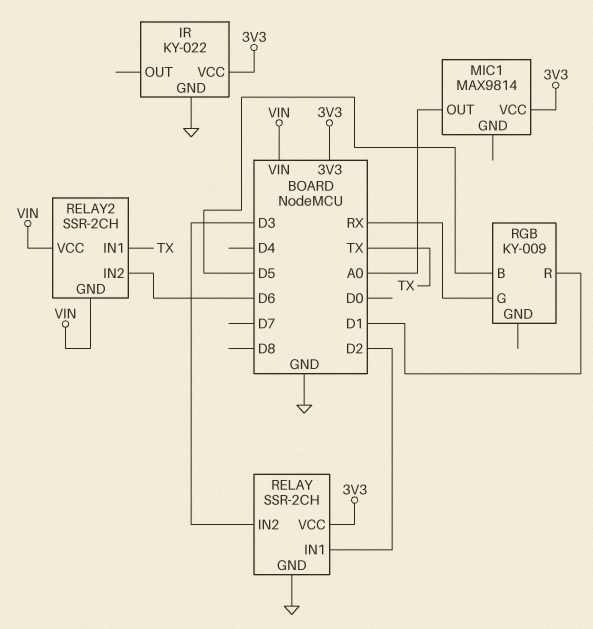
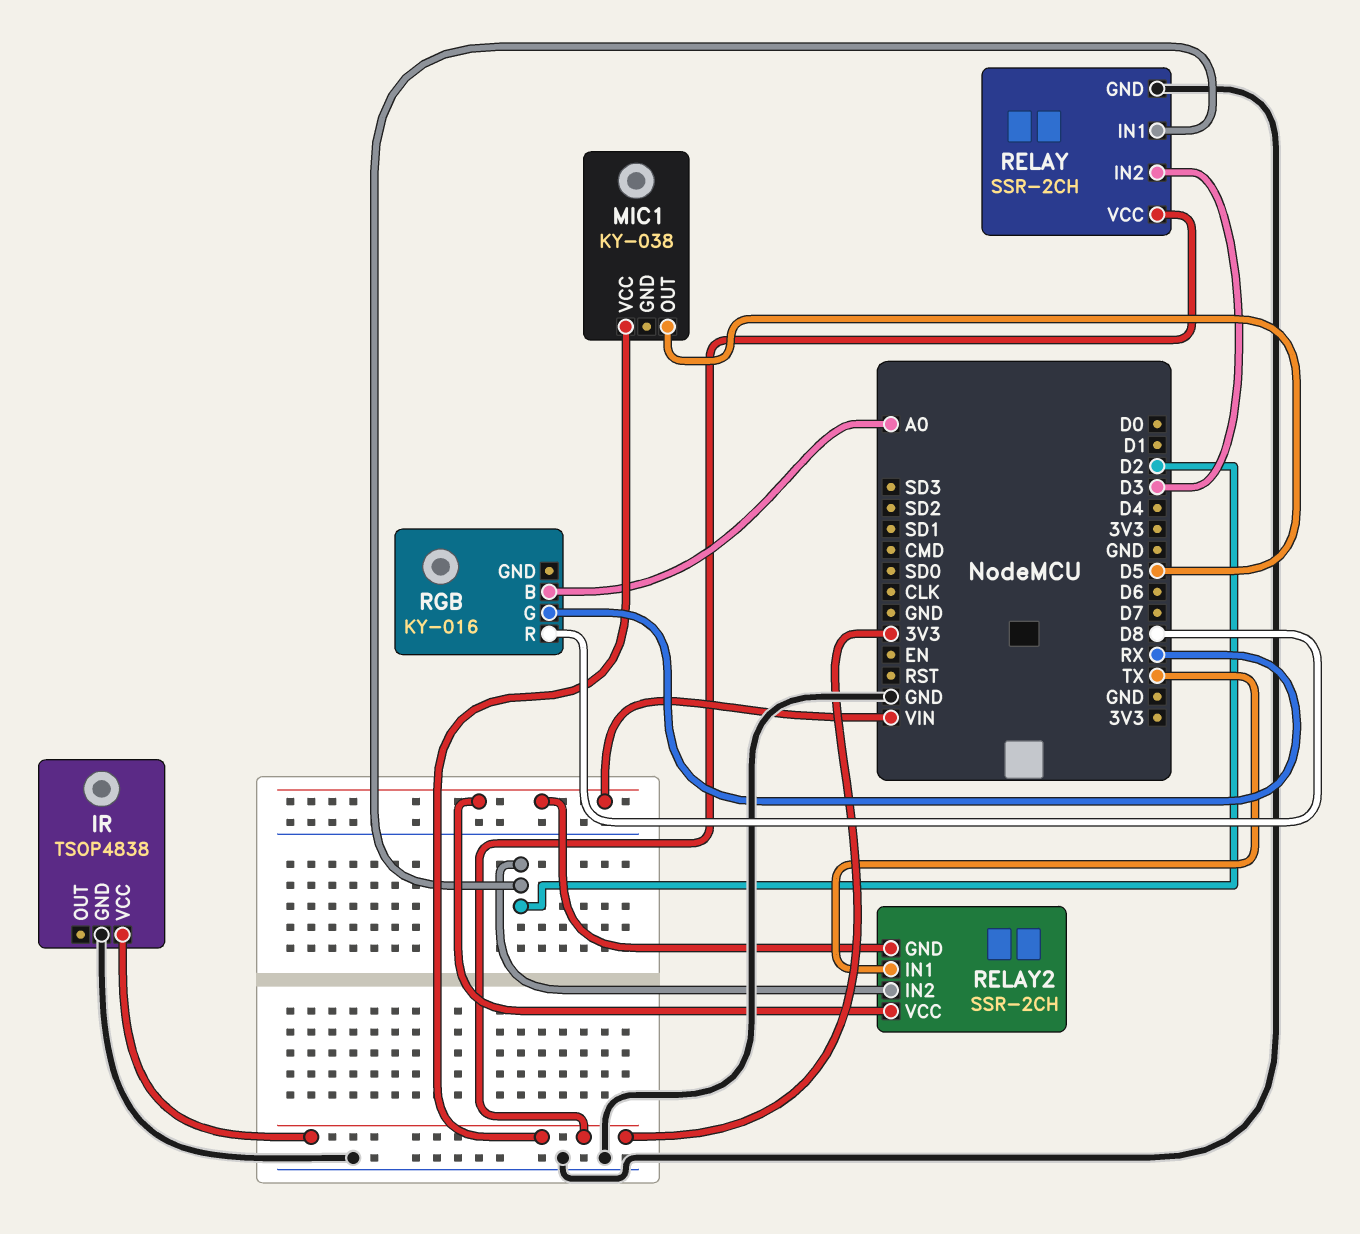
IR: KY-022 -> TSOP4838
MIC1: MAX9814 -> KY-038
MIC1 pin OUT: A0 -> D5
RELAY2 pin IN2: D6 -> D2
RGB: KY-009 -> KY-016
RGB pin B: D5 -> A0
RGB pin R: D1 -> D8

